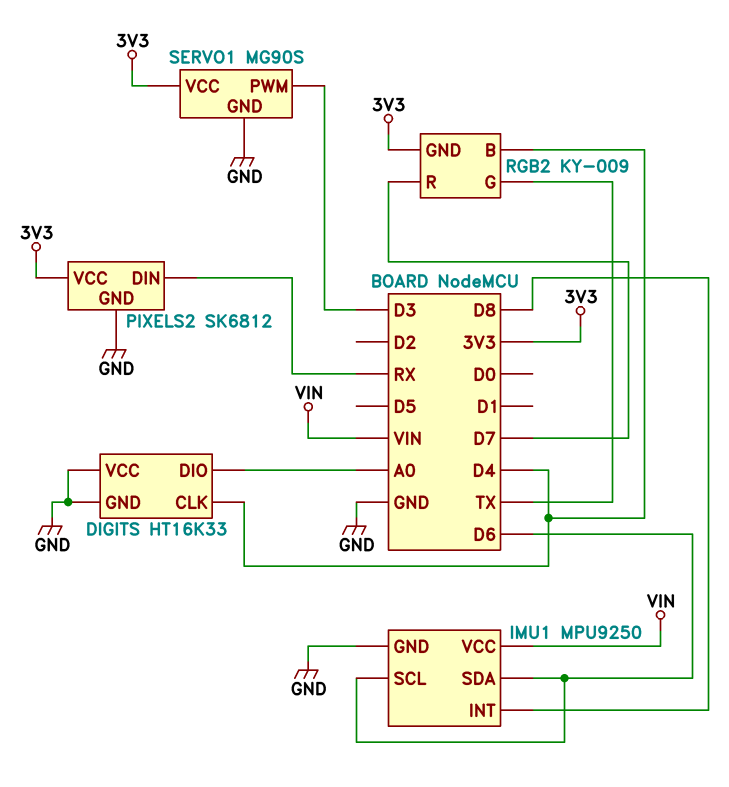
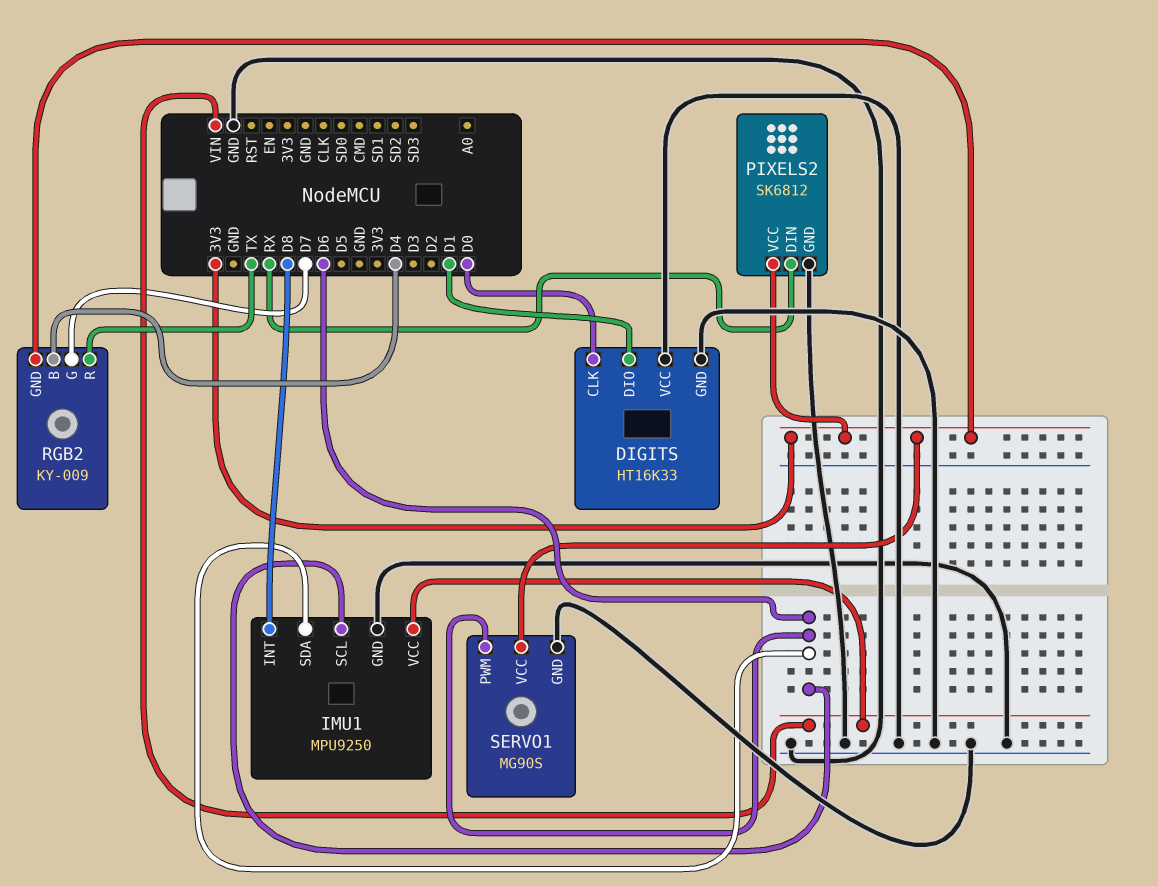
DIGITS pin CLK: D4 -> D0
DIGITS pin DIO: A0 -> D1
RGB2 pin G: TX -> D7
RGB2 pin R: D7 -> TX
SERVO1 pin PWM: D3 -> D6

